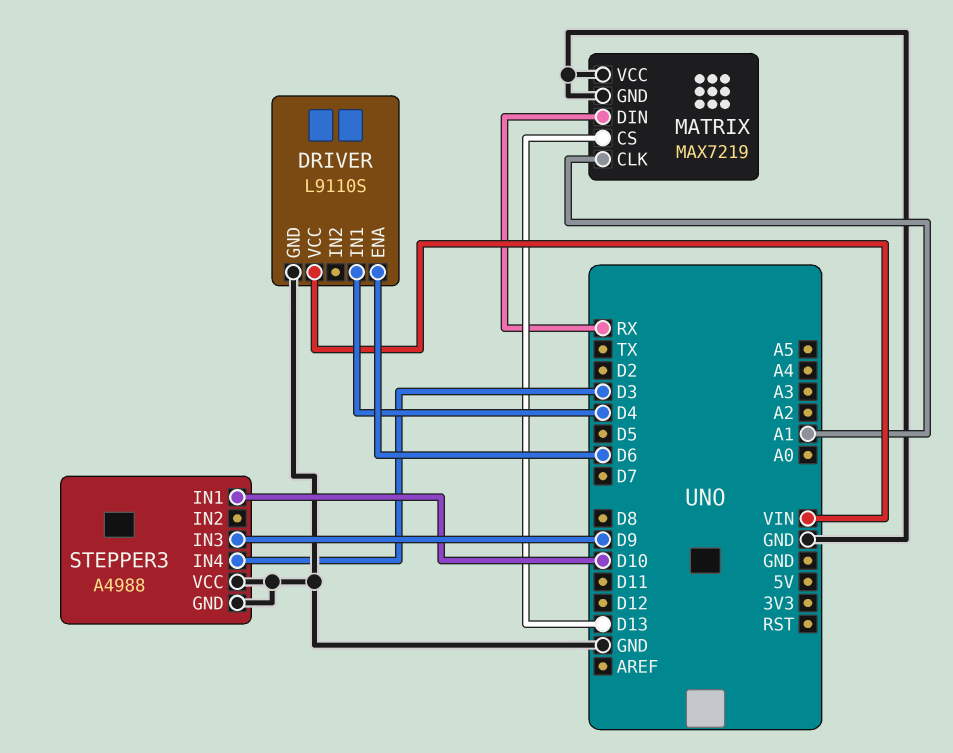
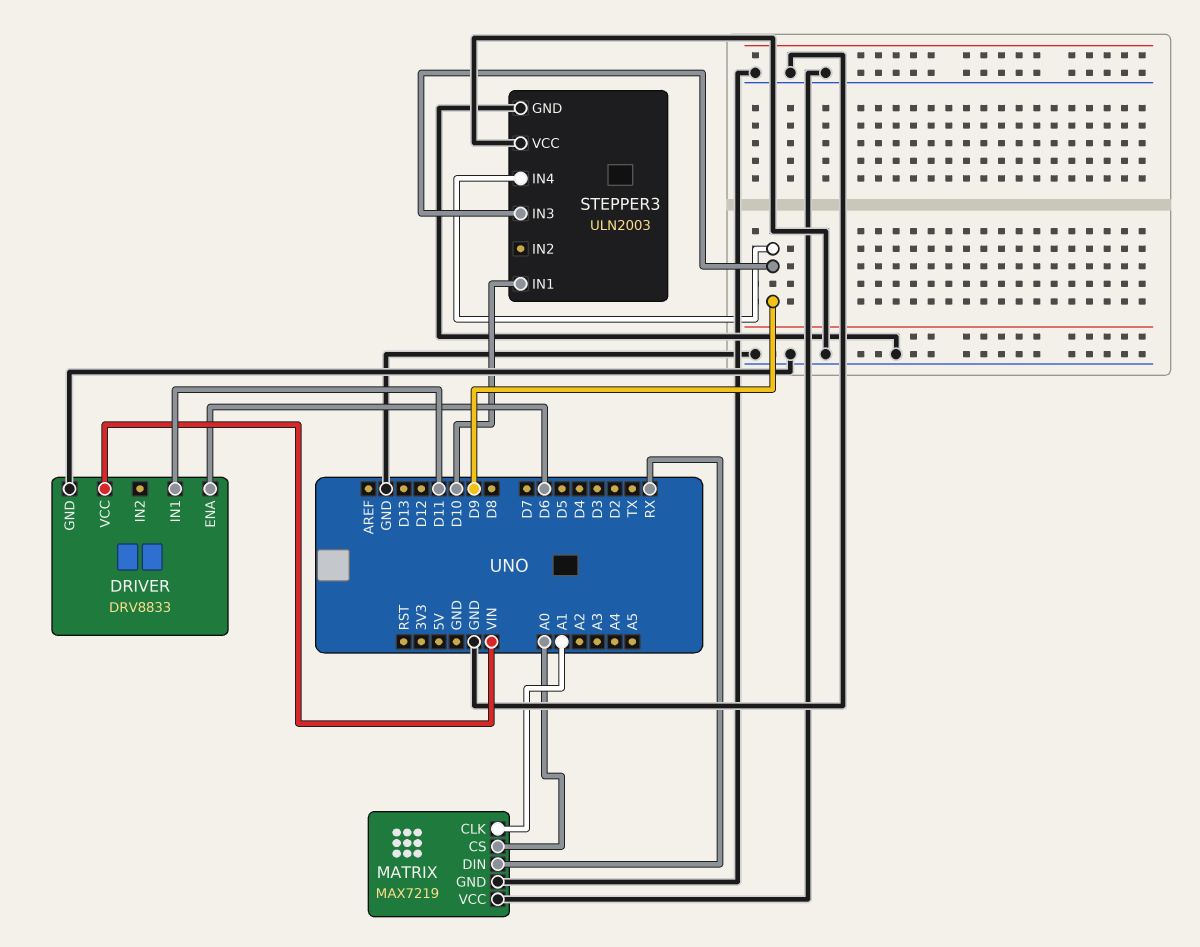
DRIVER: L9110S -> DRV8833
DRIVER pin IN1: D4 -> D11
MATRIX pin CS: D13 -> A0
STEPPER3: A4988 -> ULN2003
STEPPER3 pin IN4: D3 -> D9

